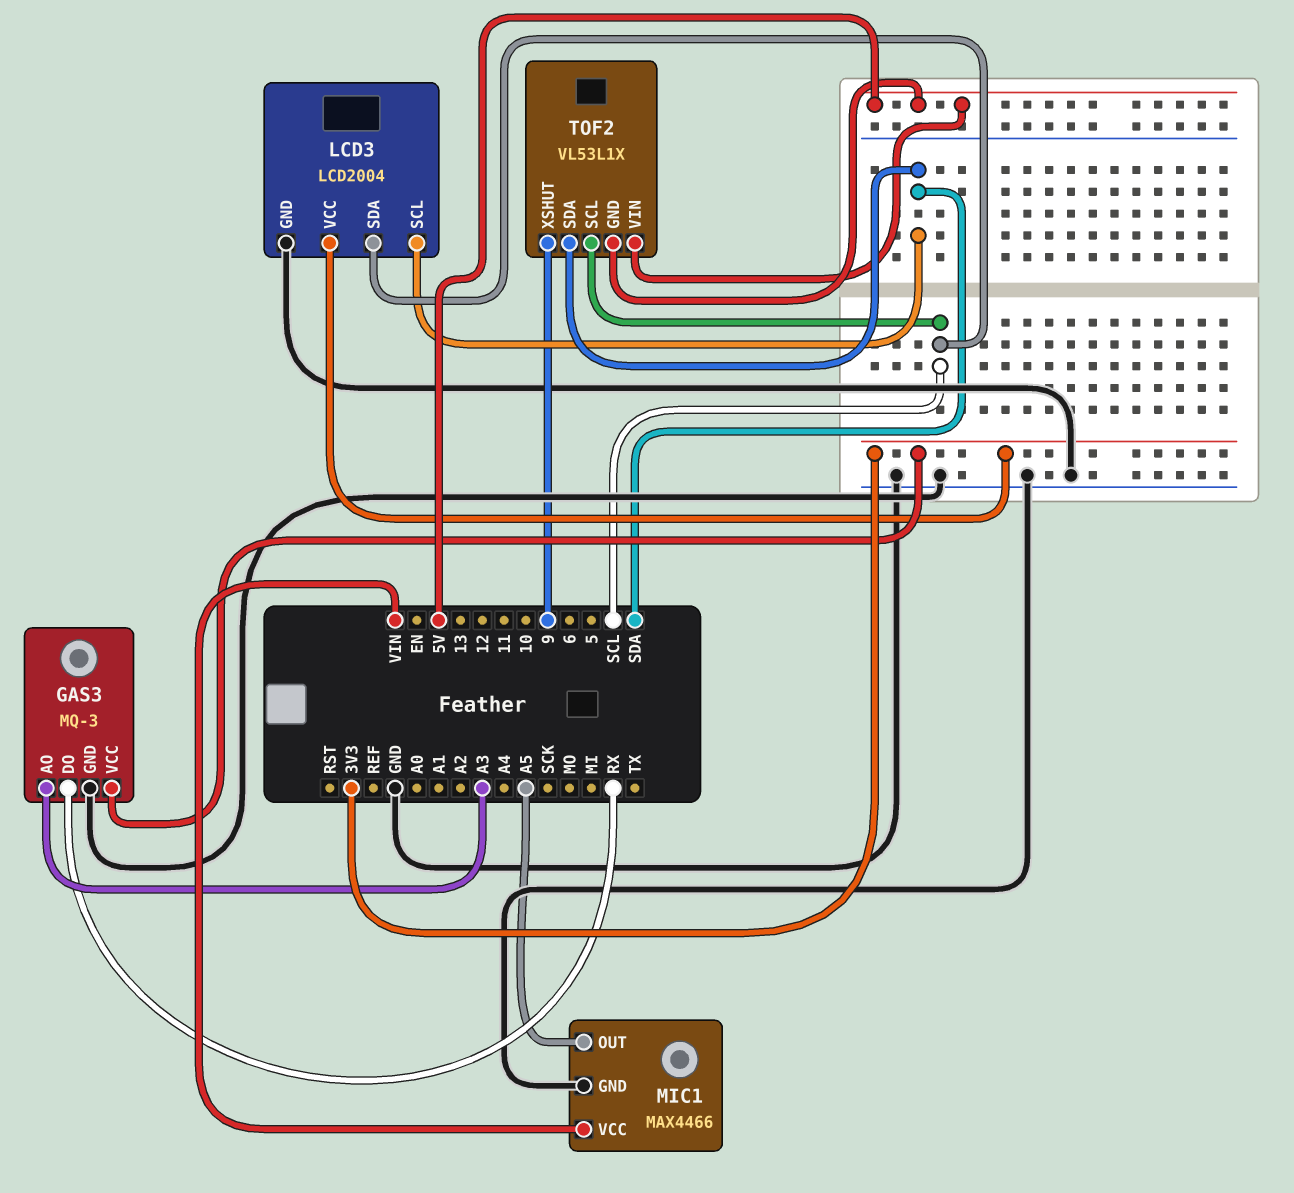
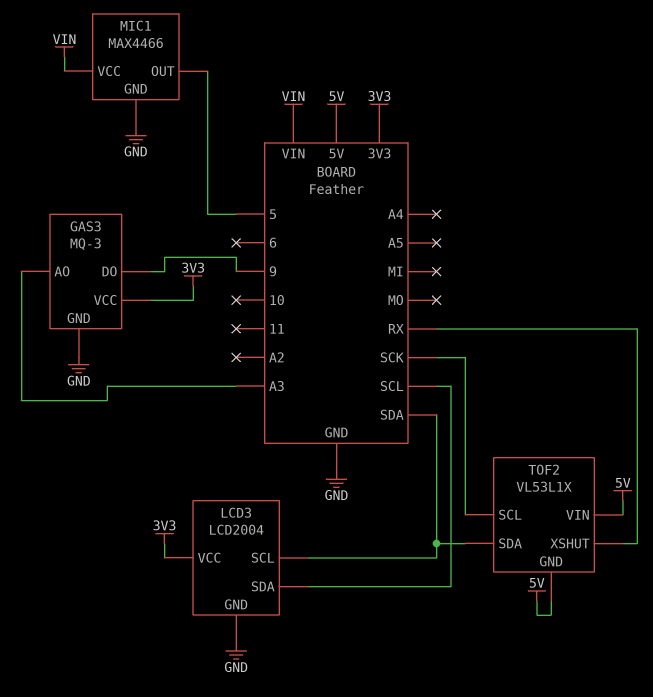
GAS3 pin DO: RX -> 9
MIC1 pin OUT: A5 -> 5
TOF2 pin SCL: SCL -> SCK
TOF2 pin XSHUT: 9 -> RX

